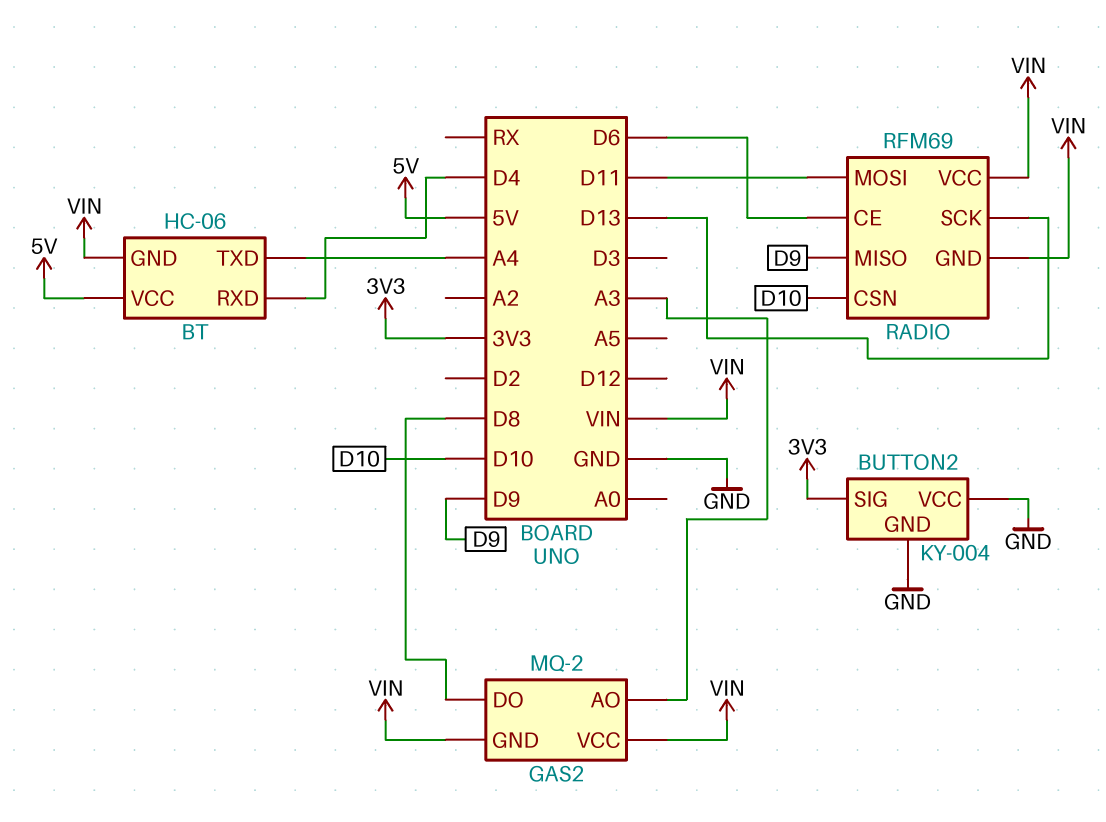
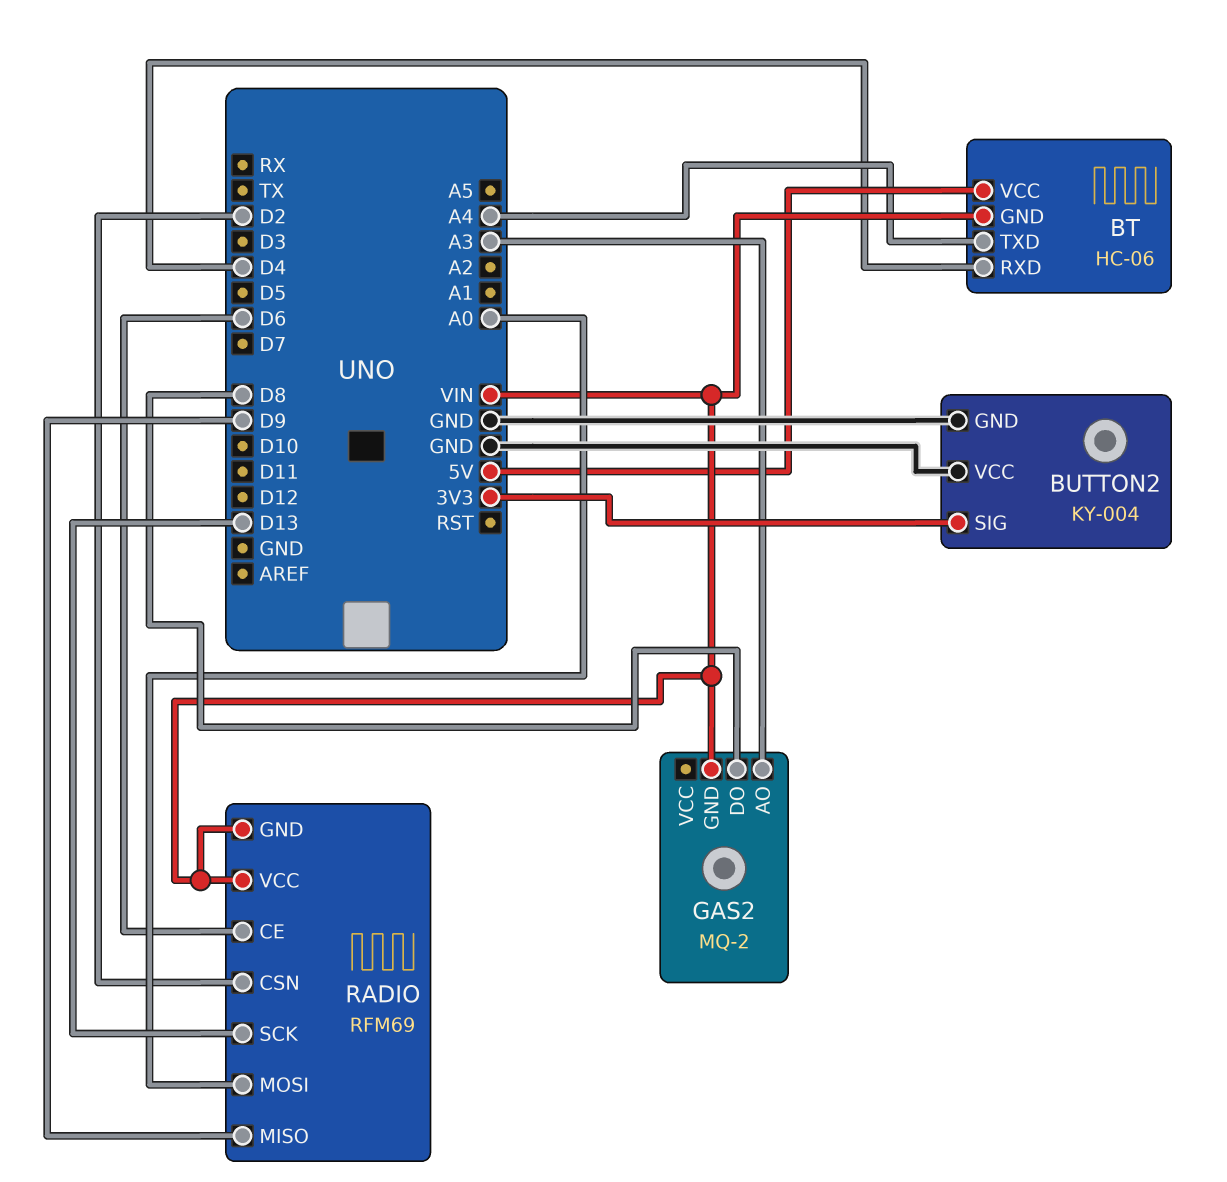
GAS2 pin VCC: VIN -> none
RADIO pin CSN: D10 -> D2
RADIO pin MOSI: D11 -> A0

